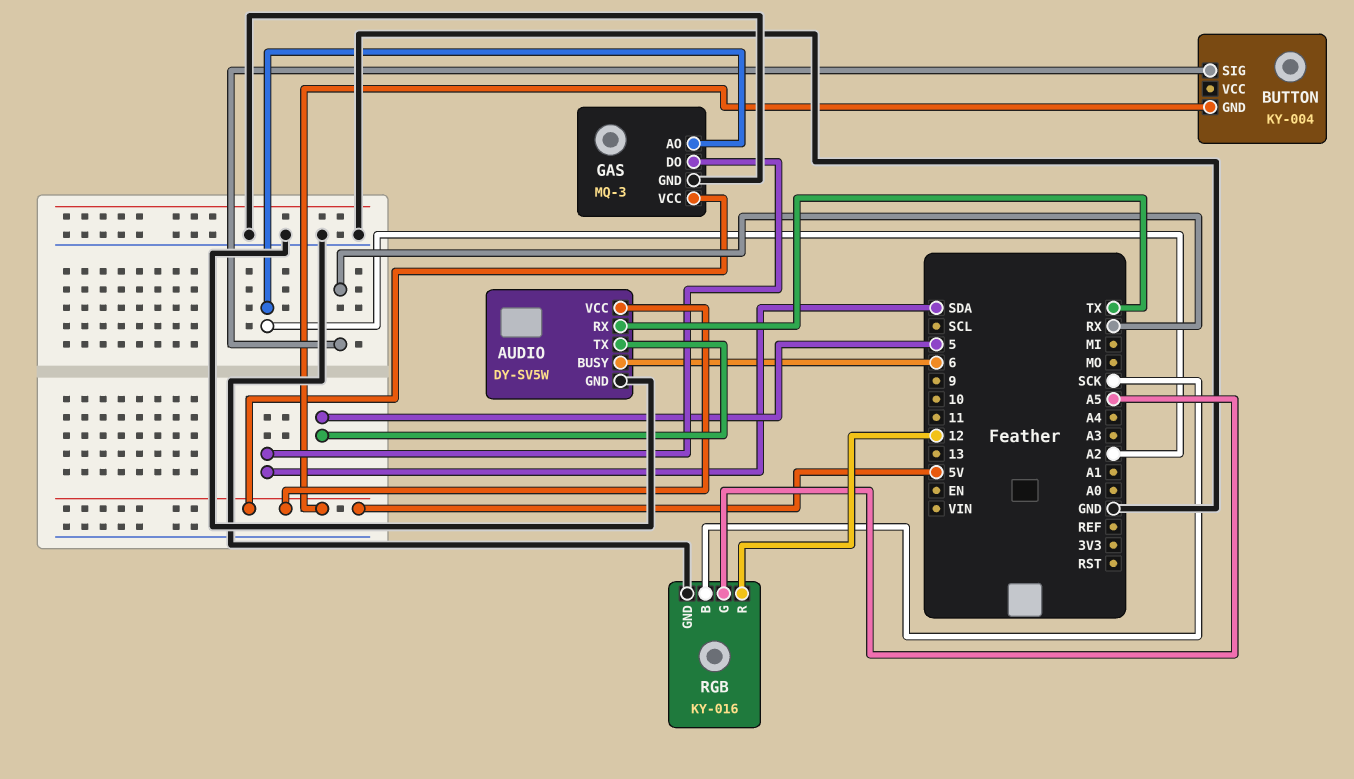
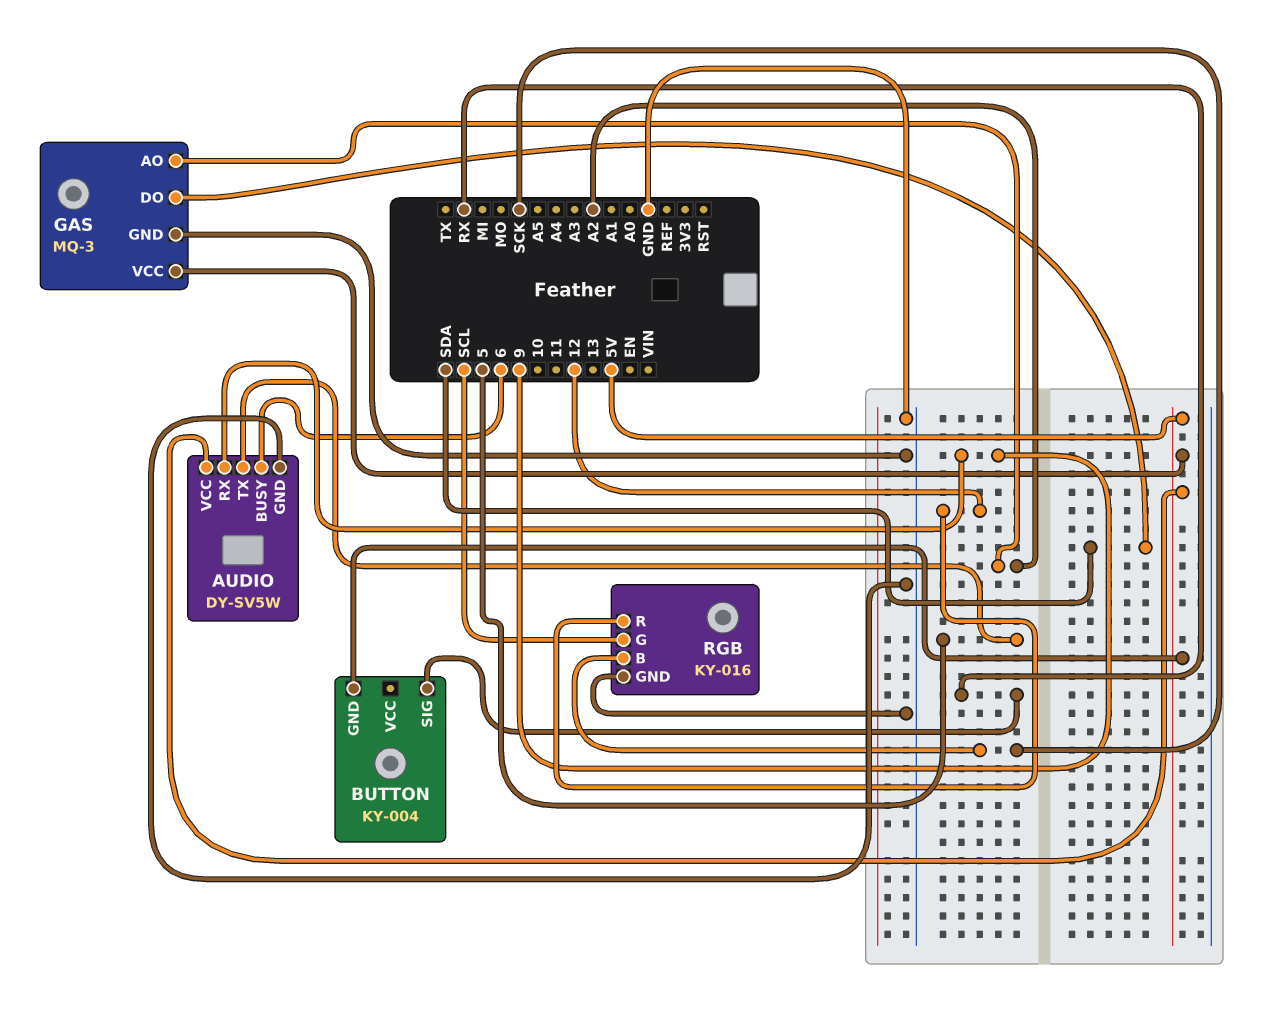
AUDIO pin RX: TX -> 9
RGB pin G: A5 -> SCL

